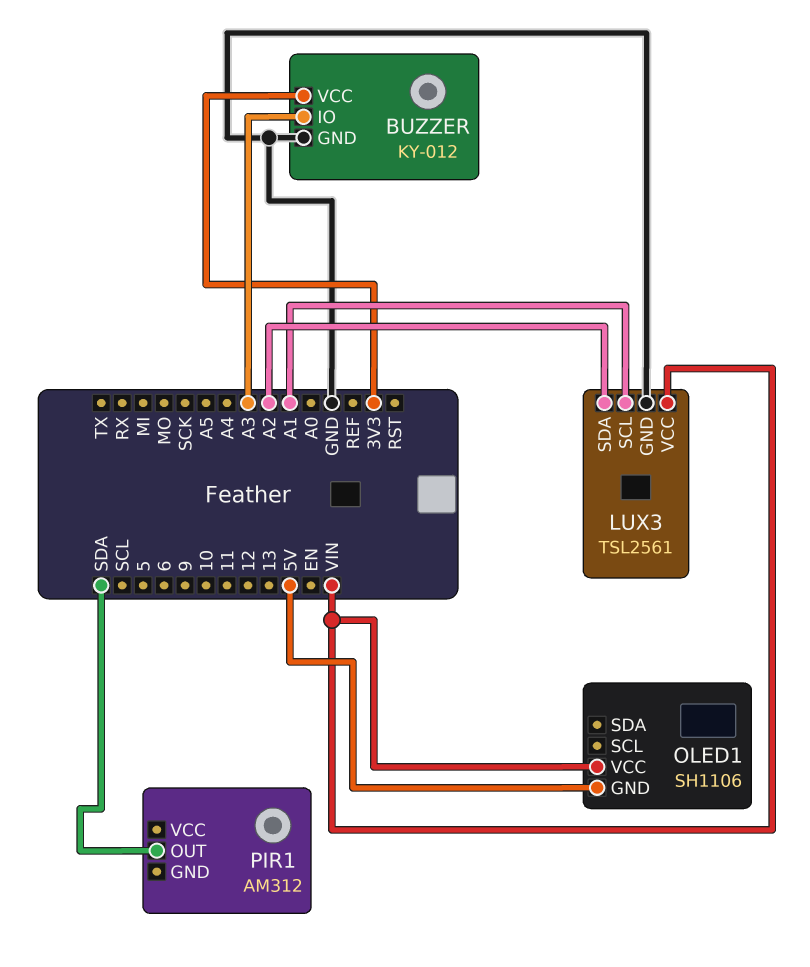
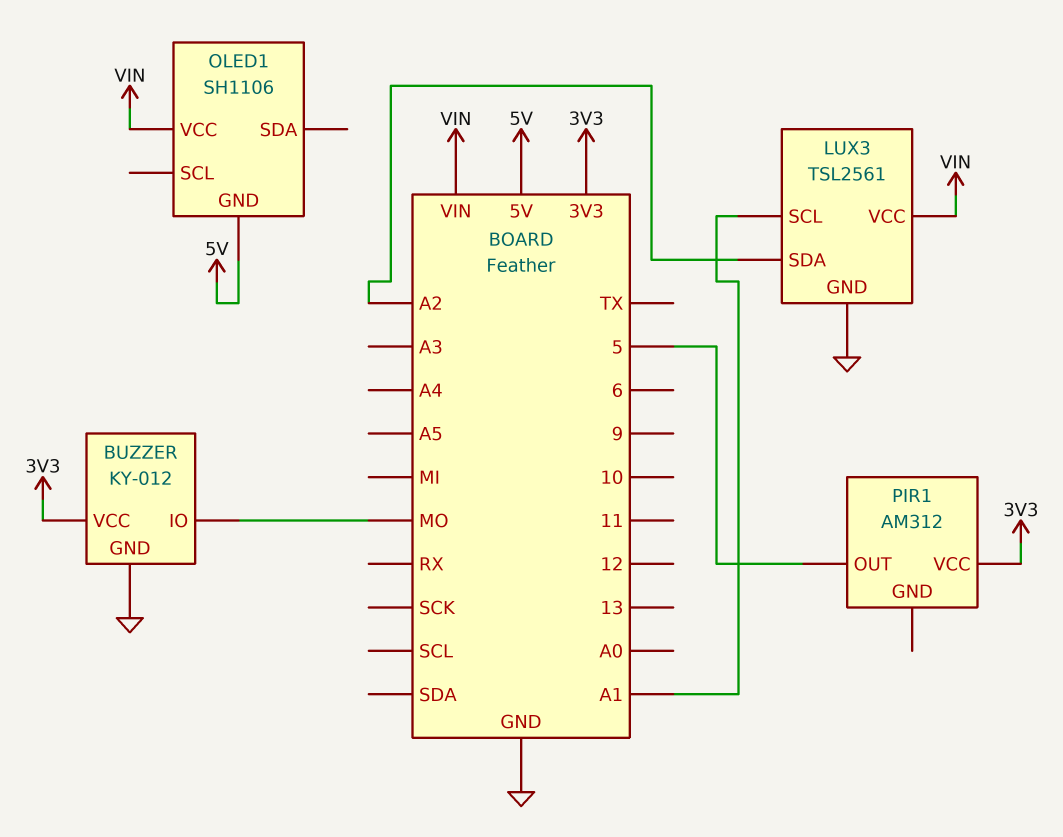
BUZZER pin IO: A3 -> MO
PIR1 pin OUT: SDA -> 5
PIR1 pin VCC: none -> 3V3

